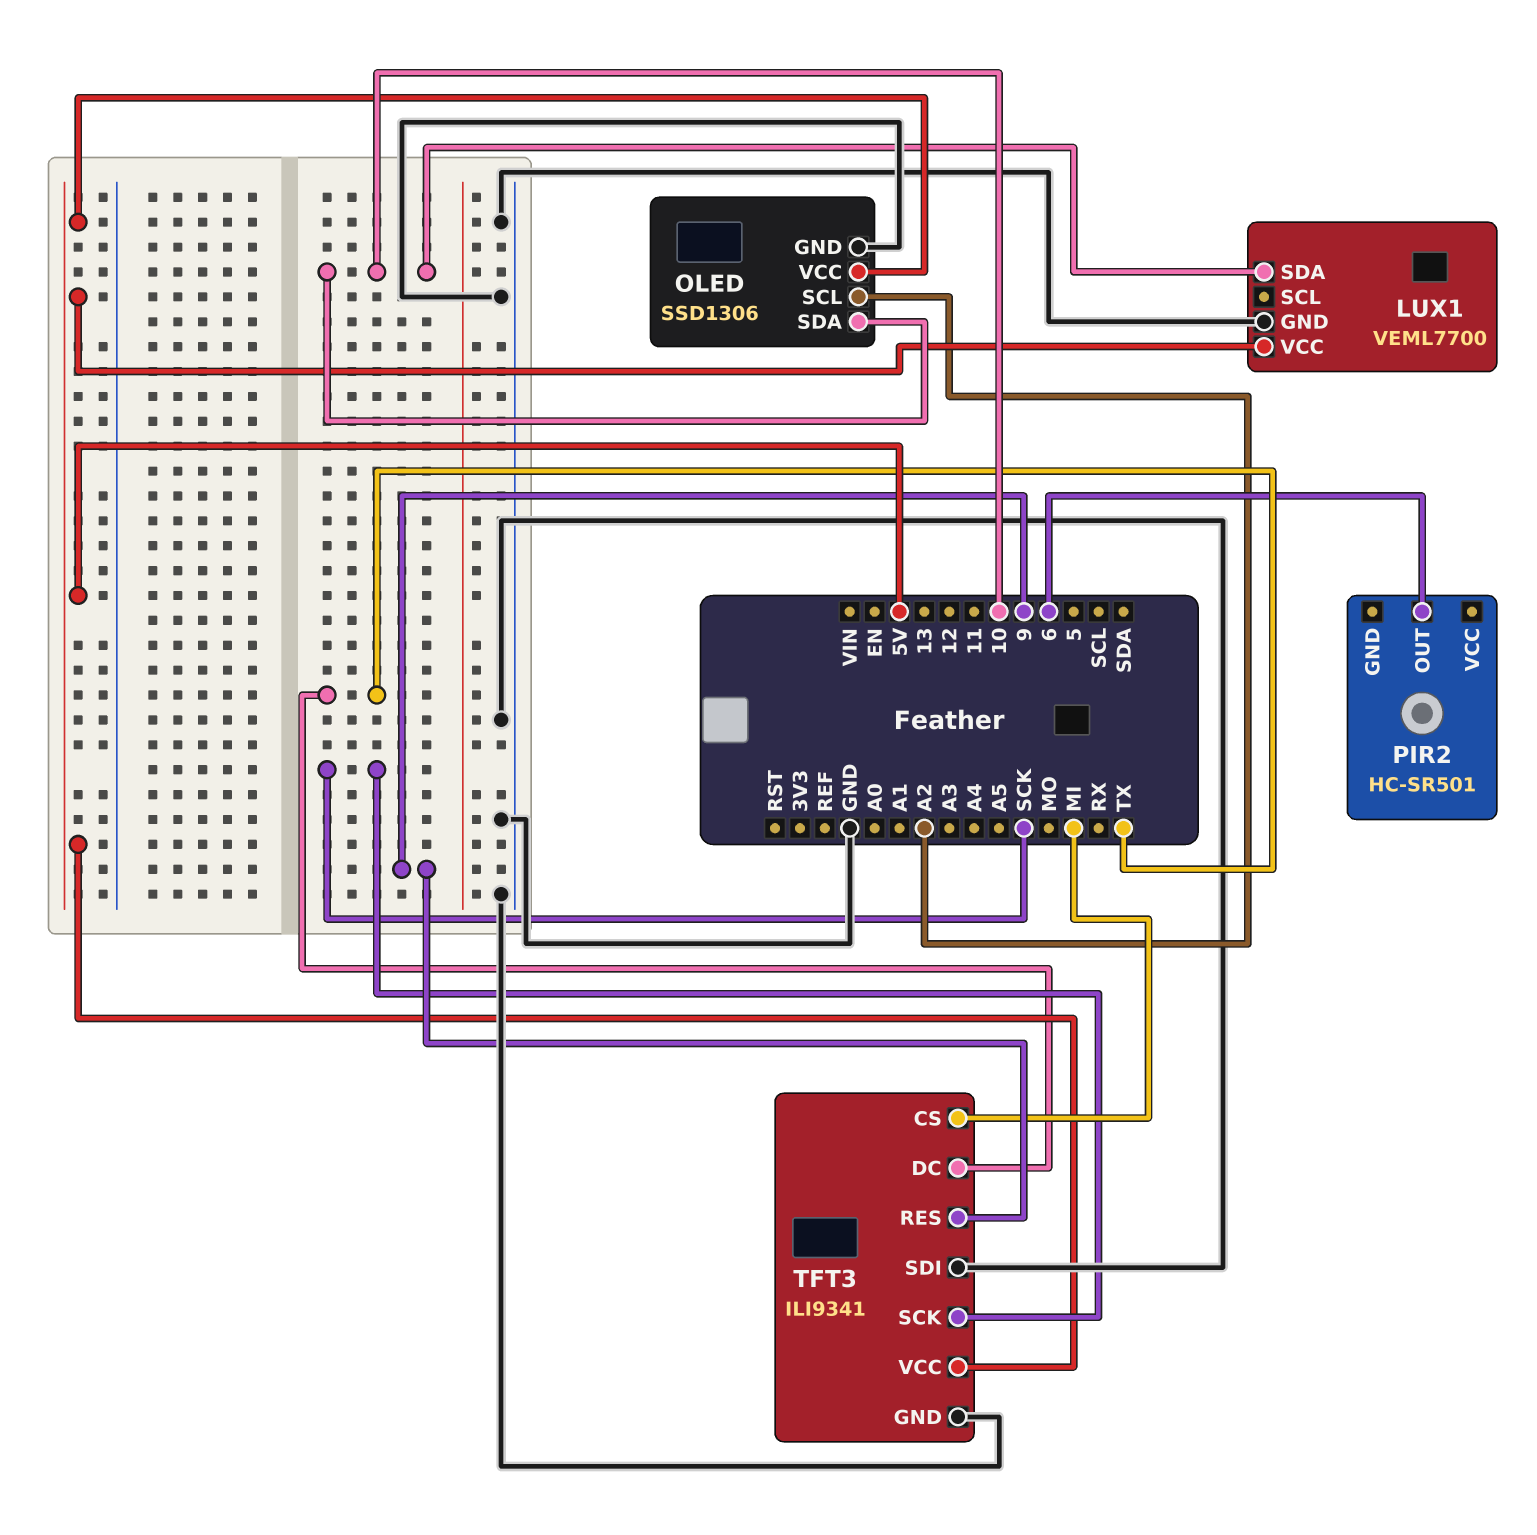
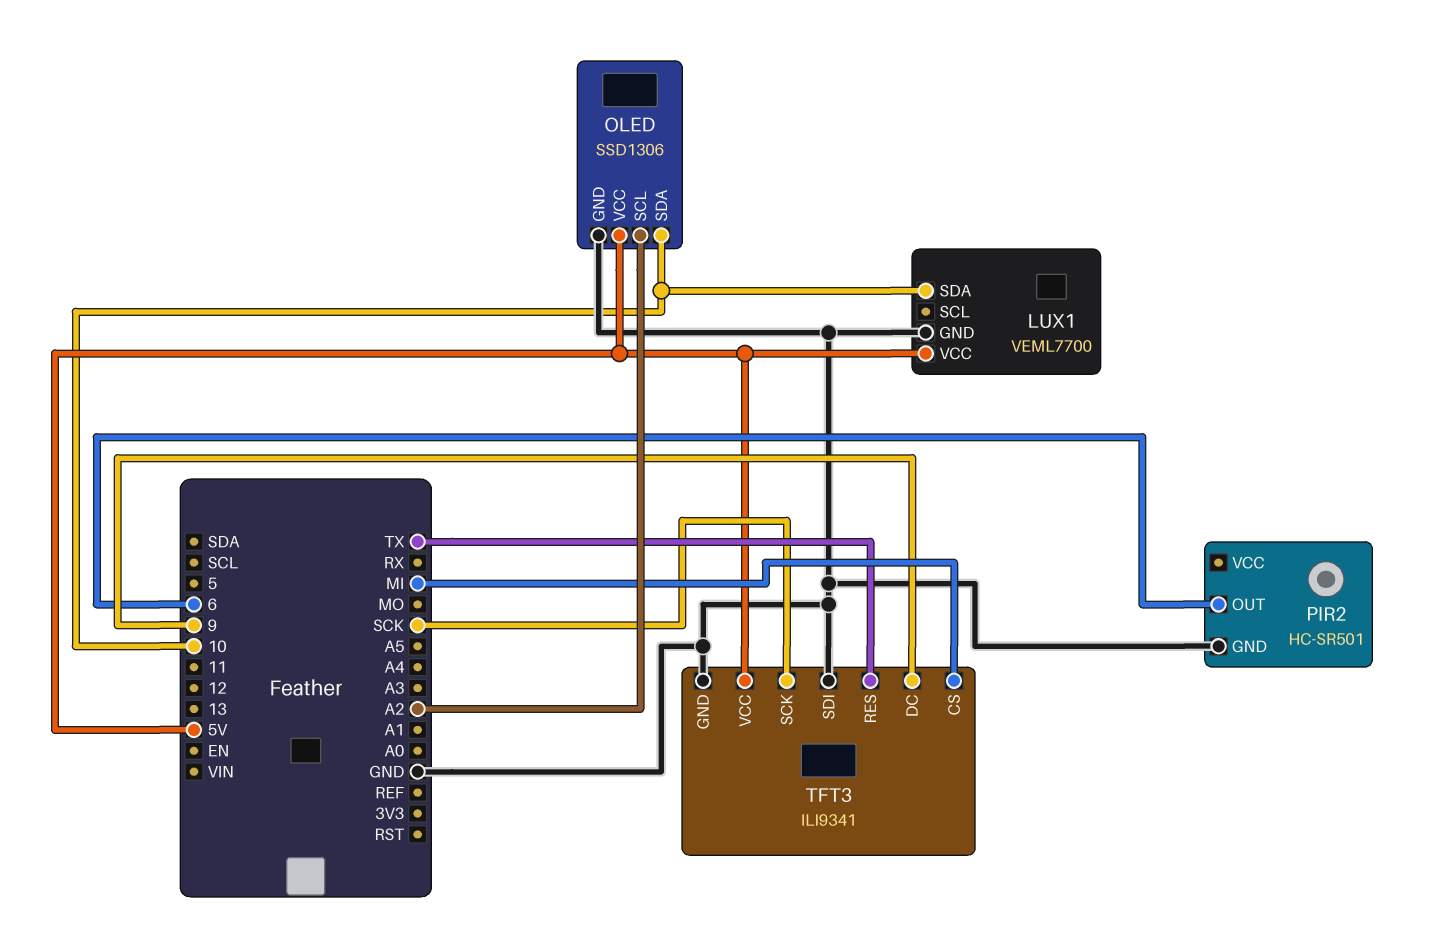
PIR2 pin GND: none -> GND
TFT3 pin DC: TX -> 9
TFT3 pin RES: 9 -> TX

